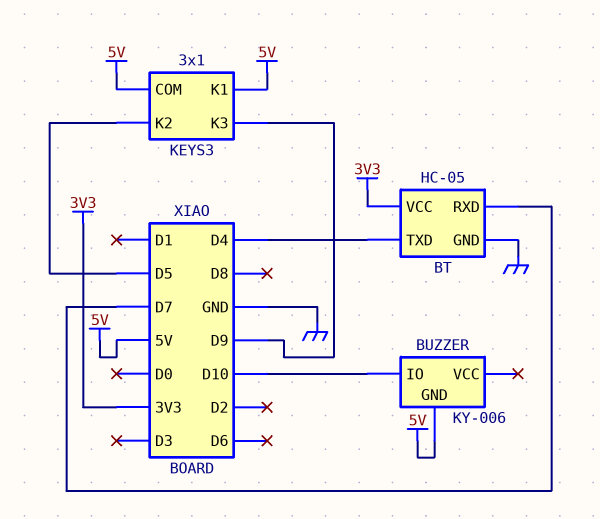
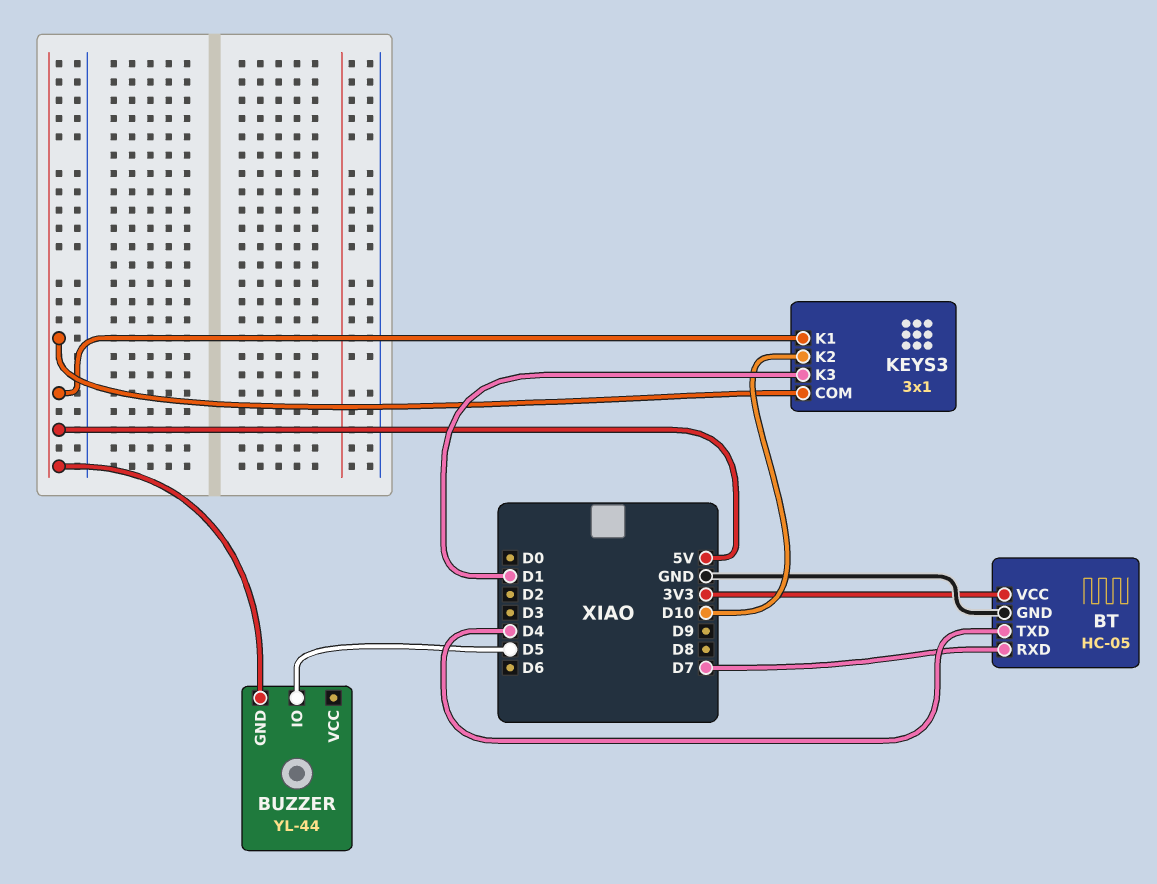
BUZZER: KY-006 -> YL-44
BUZZER pin IO: D10 -> D5
KEYS3 pin K2: D5 -> D10
KEYS3 pin K3: D9 -> D1

